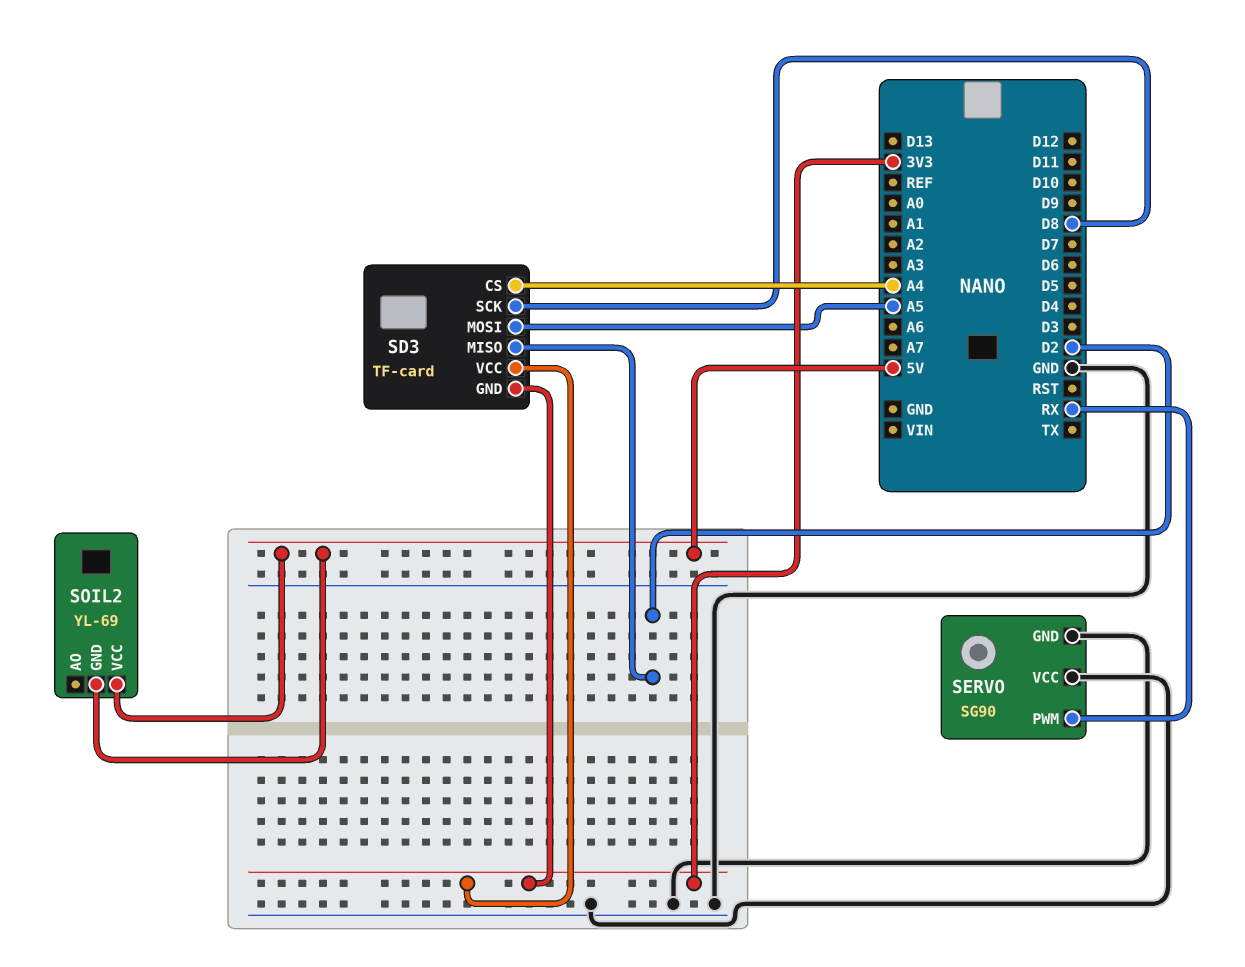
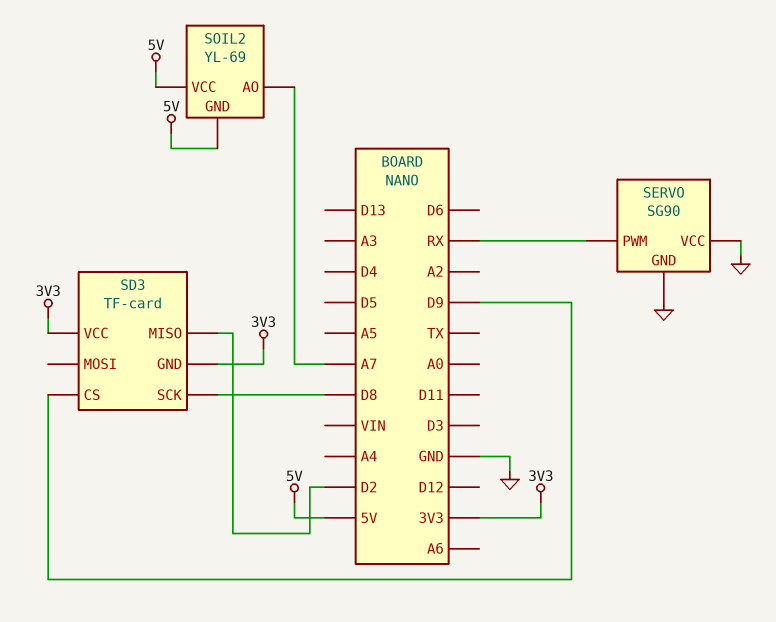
SD3 pin CS: A4 -> D9
SD3 pin MOSI: A5 -> none
SOIL2 pin AO: none -> A7

